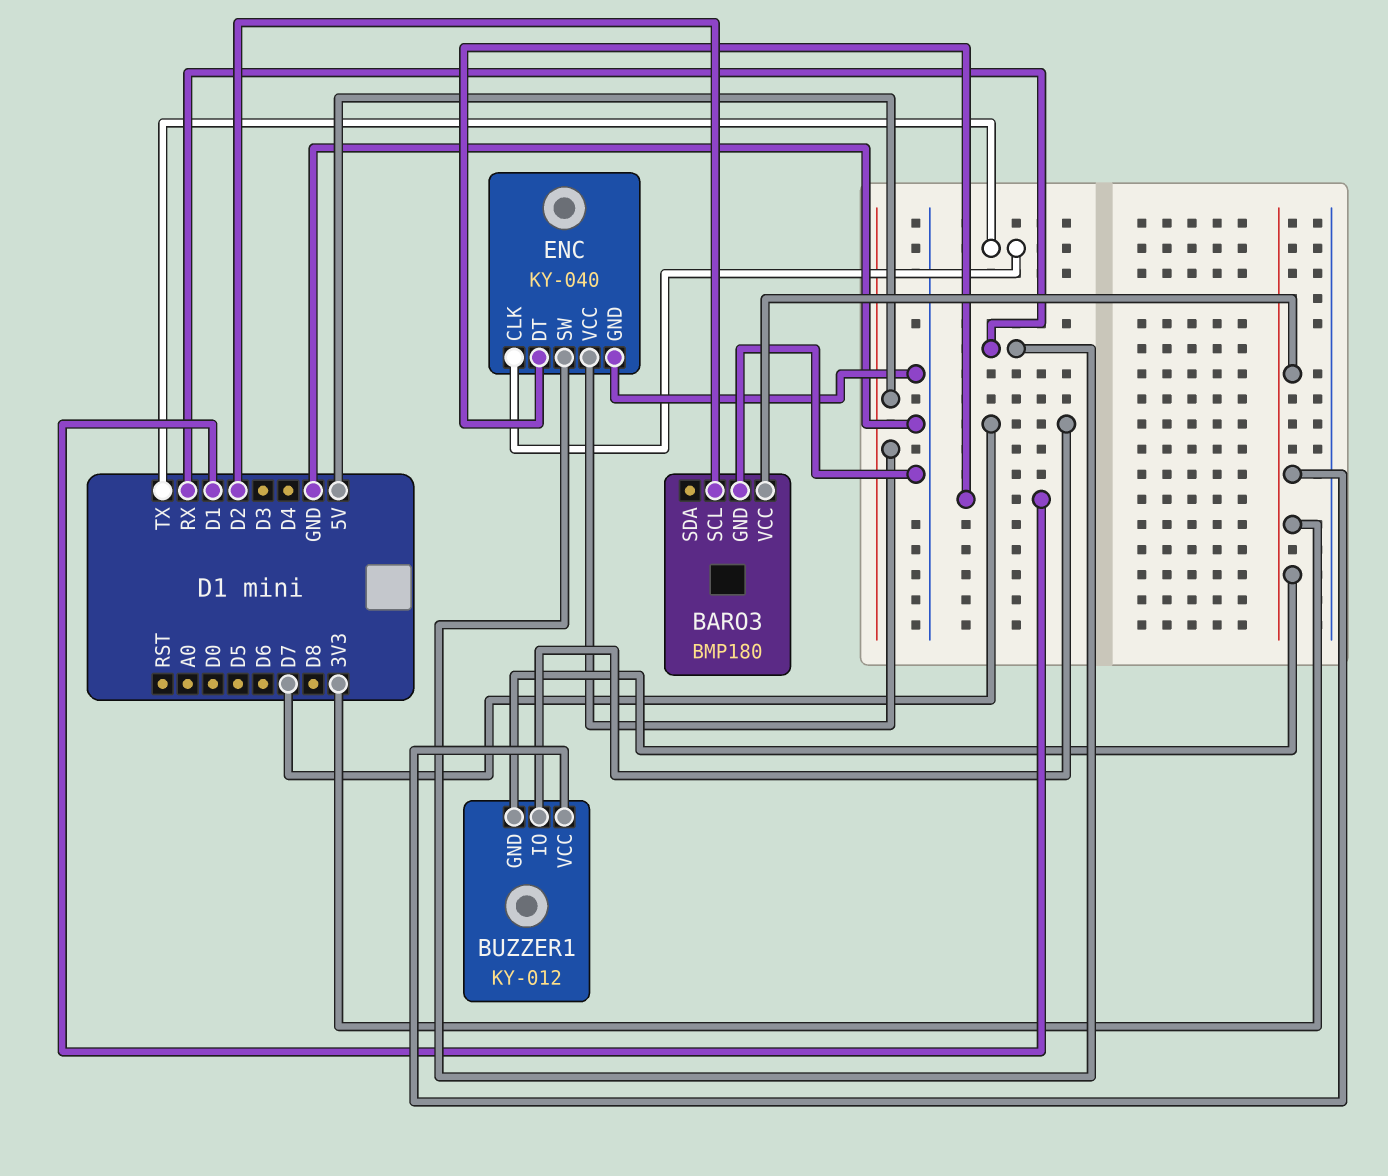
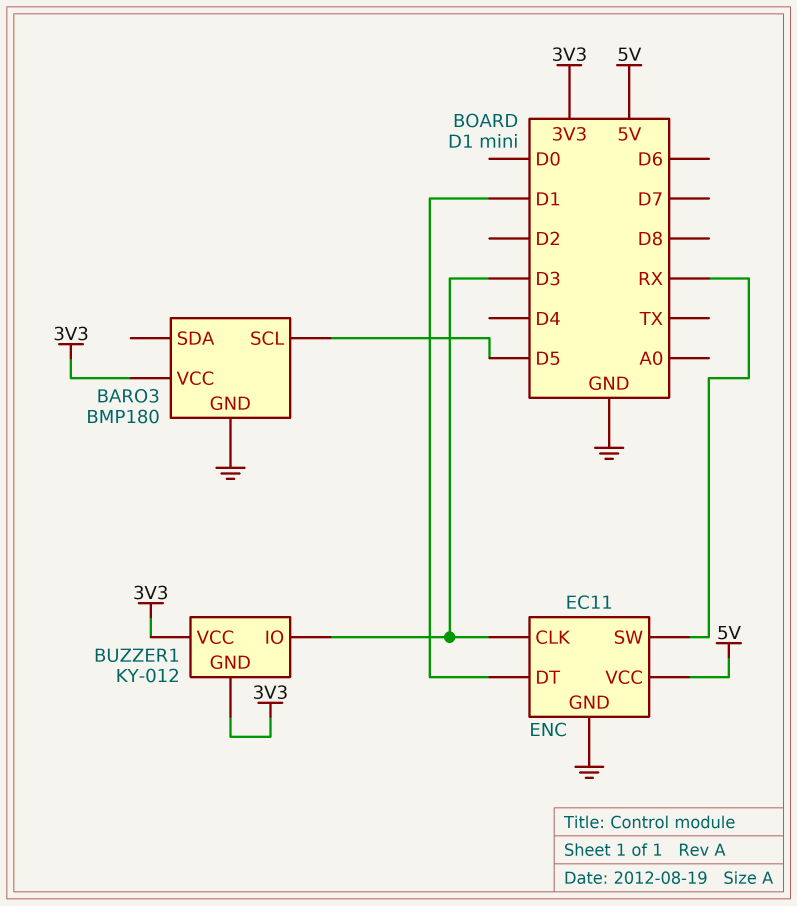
BARO3 pin SCL: D2 -> D5
BUZZER1 pin IO: D7 -> D3
ENC: KY-040 -> EC11
ENC pin CLK: TX -> D3

